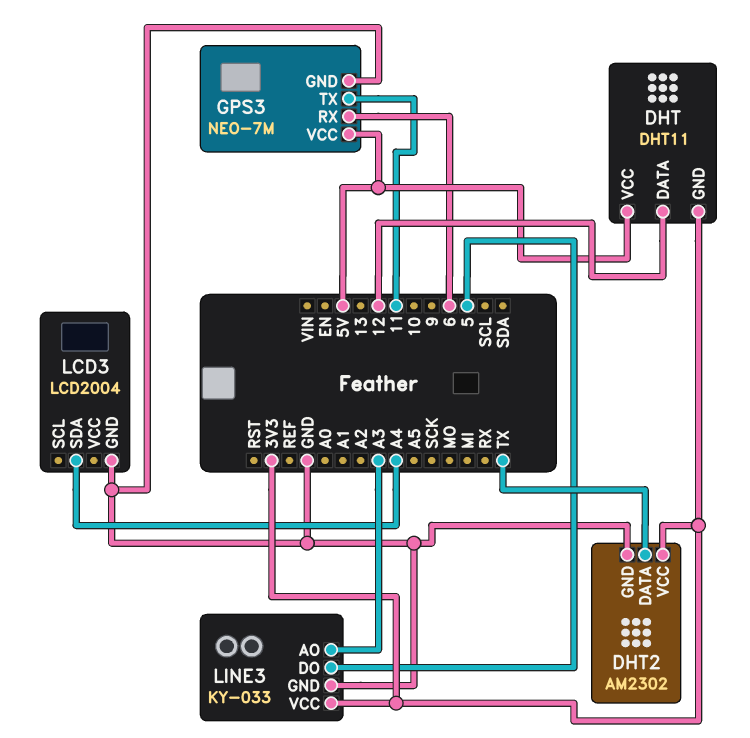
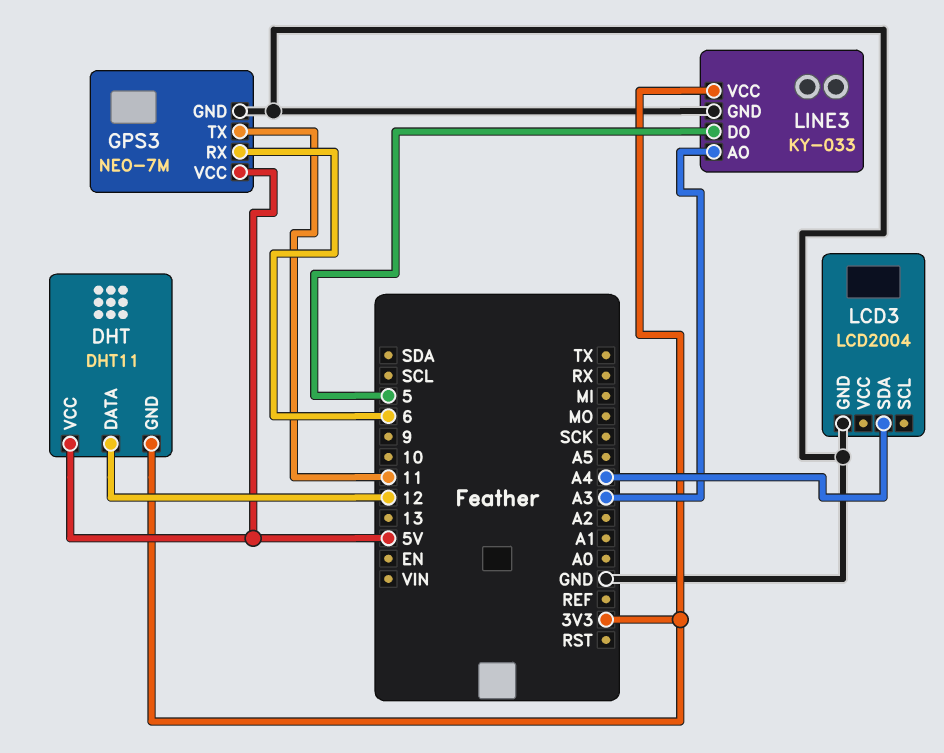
DHT2: AM2302 -> none
DHT2 pin DATA: TX -> none
DHT2 pin GND: GND -> none
DHT2 pin VCC: 3V3 -> none

